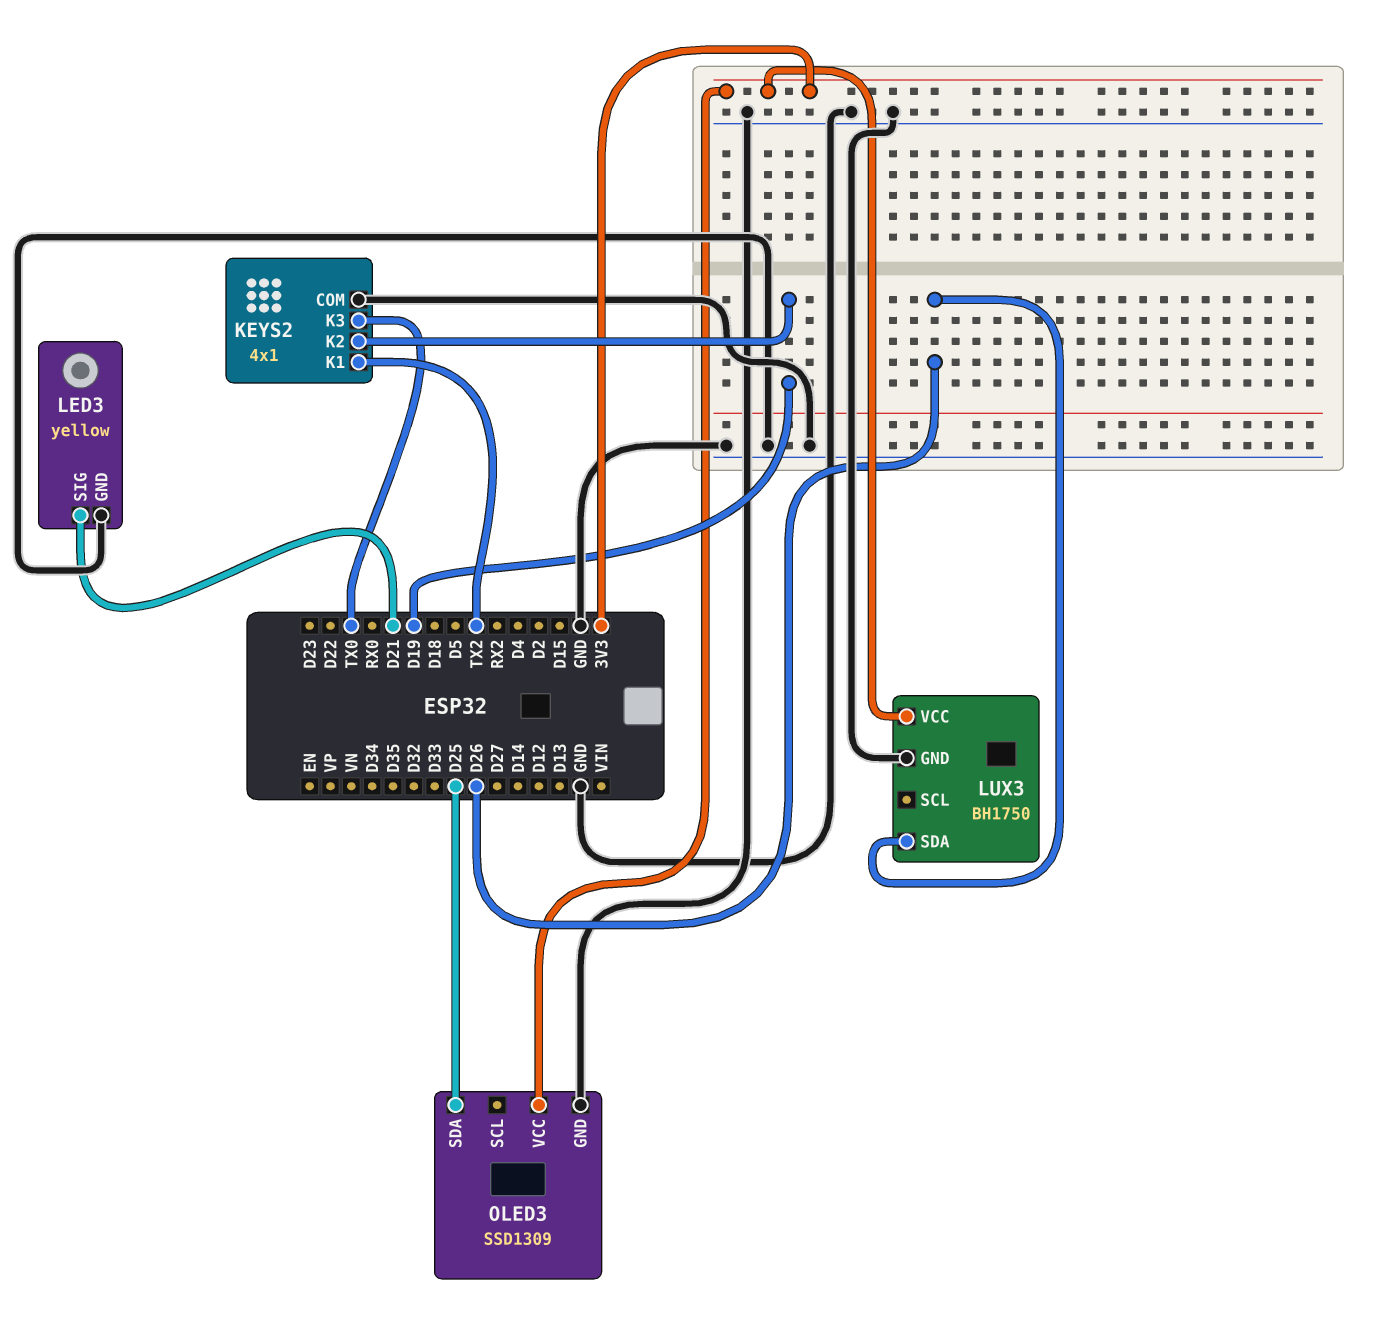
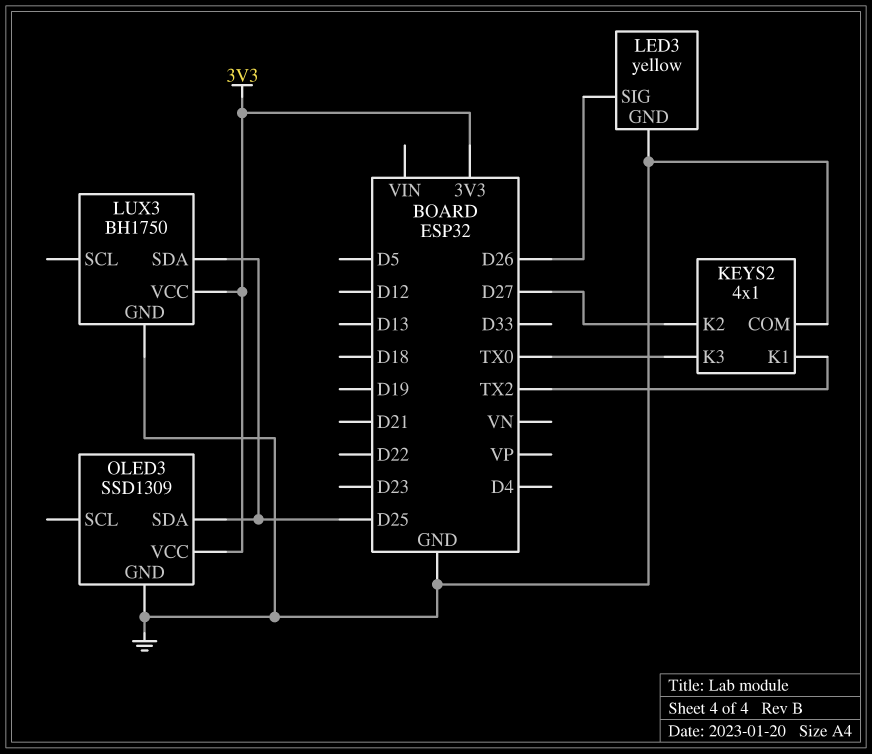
KEYS2 pin K2: D19 -> D27
LED3 pin SIG: D21 -> D26
LUX3 pin SDA: D26 -> D25

